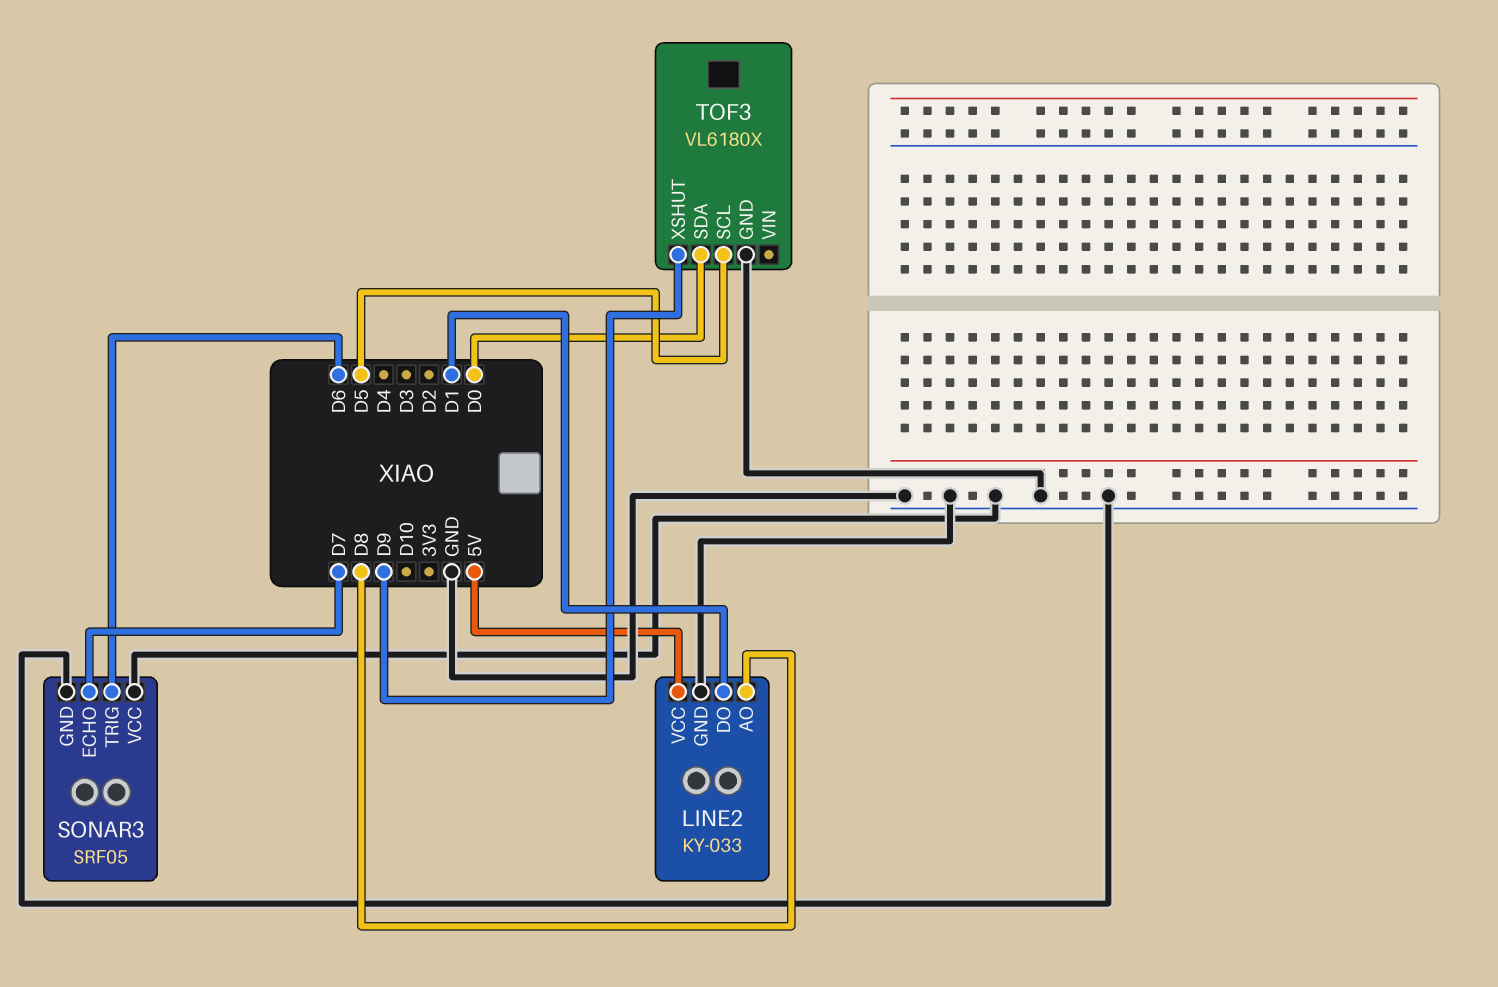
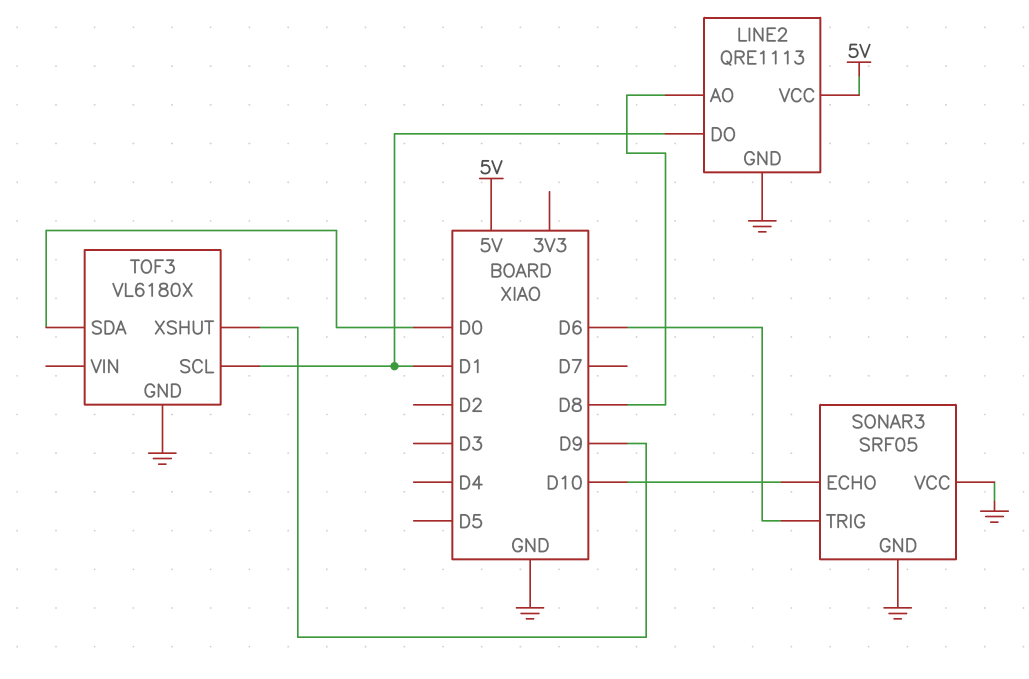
LINE2: KY-033 -> QRE1113
SONAR3 pin ECHO: D7 -> D10
TOF3 pin SCL: D5 -> D1

